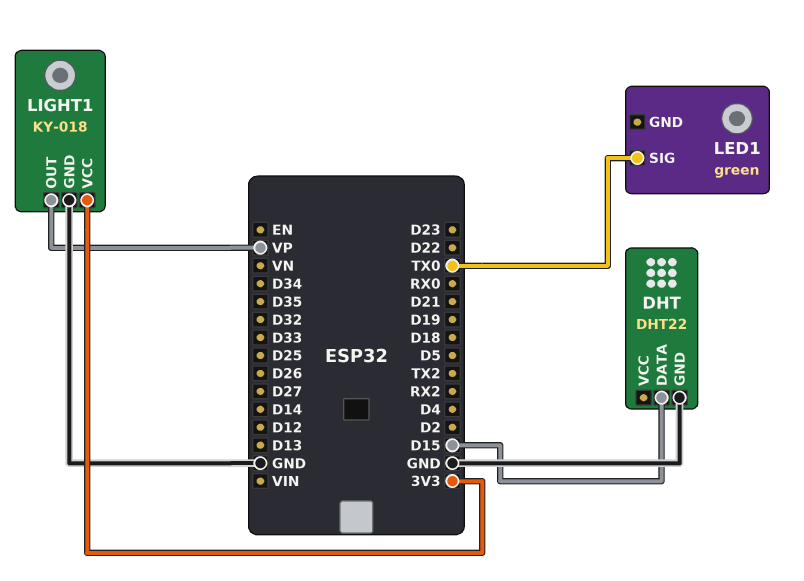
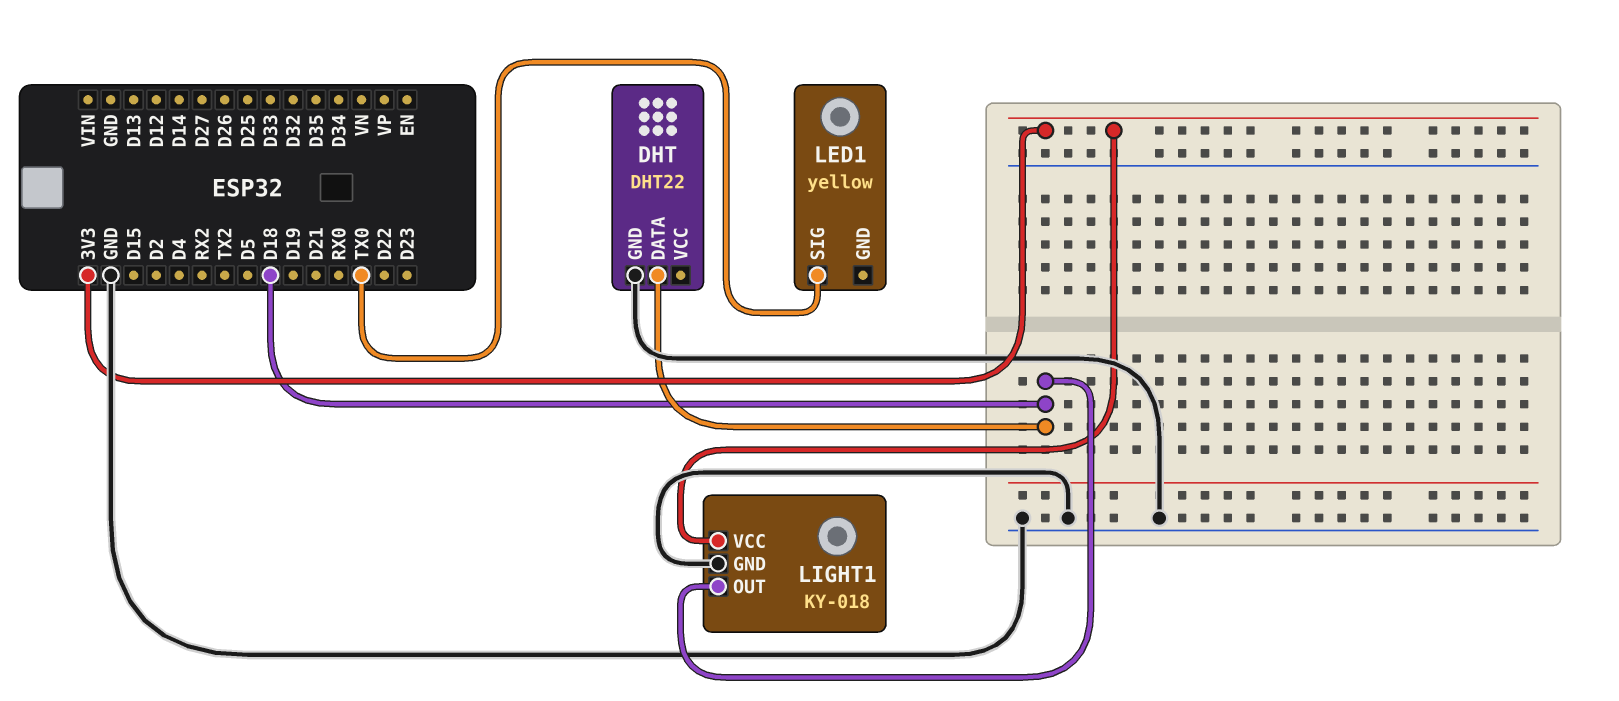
DHT pin DATA: D15 -> D18
LED1: green -> yellow
LIGHT1 pin OUT: VP -> D18

